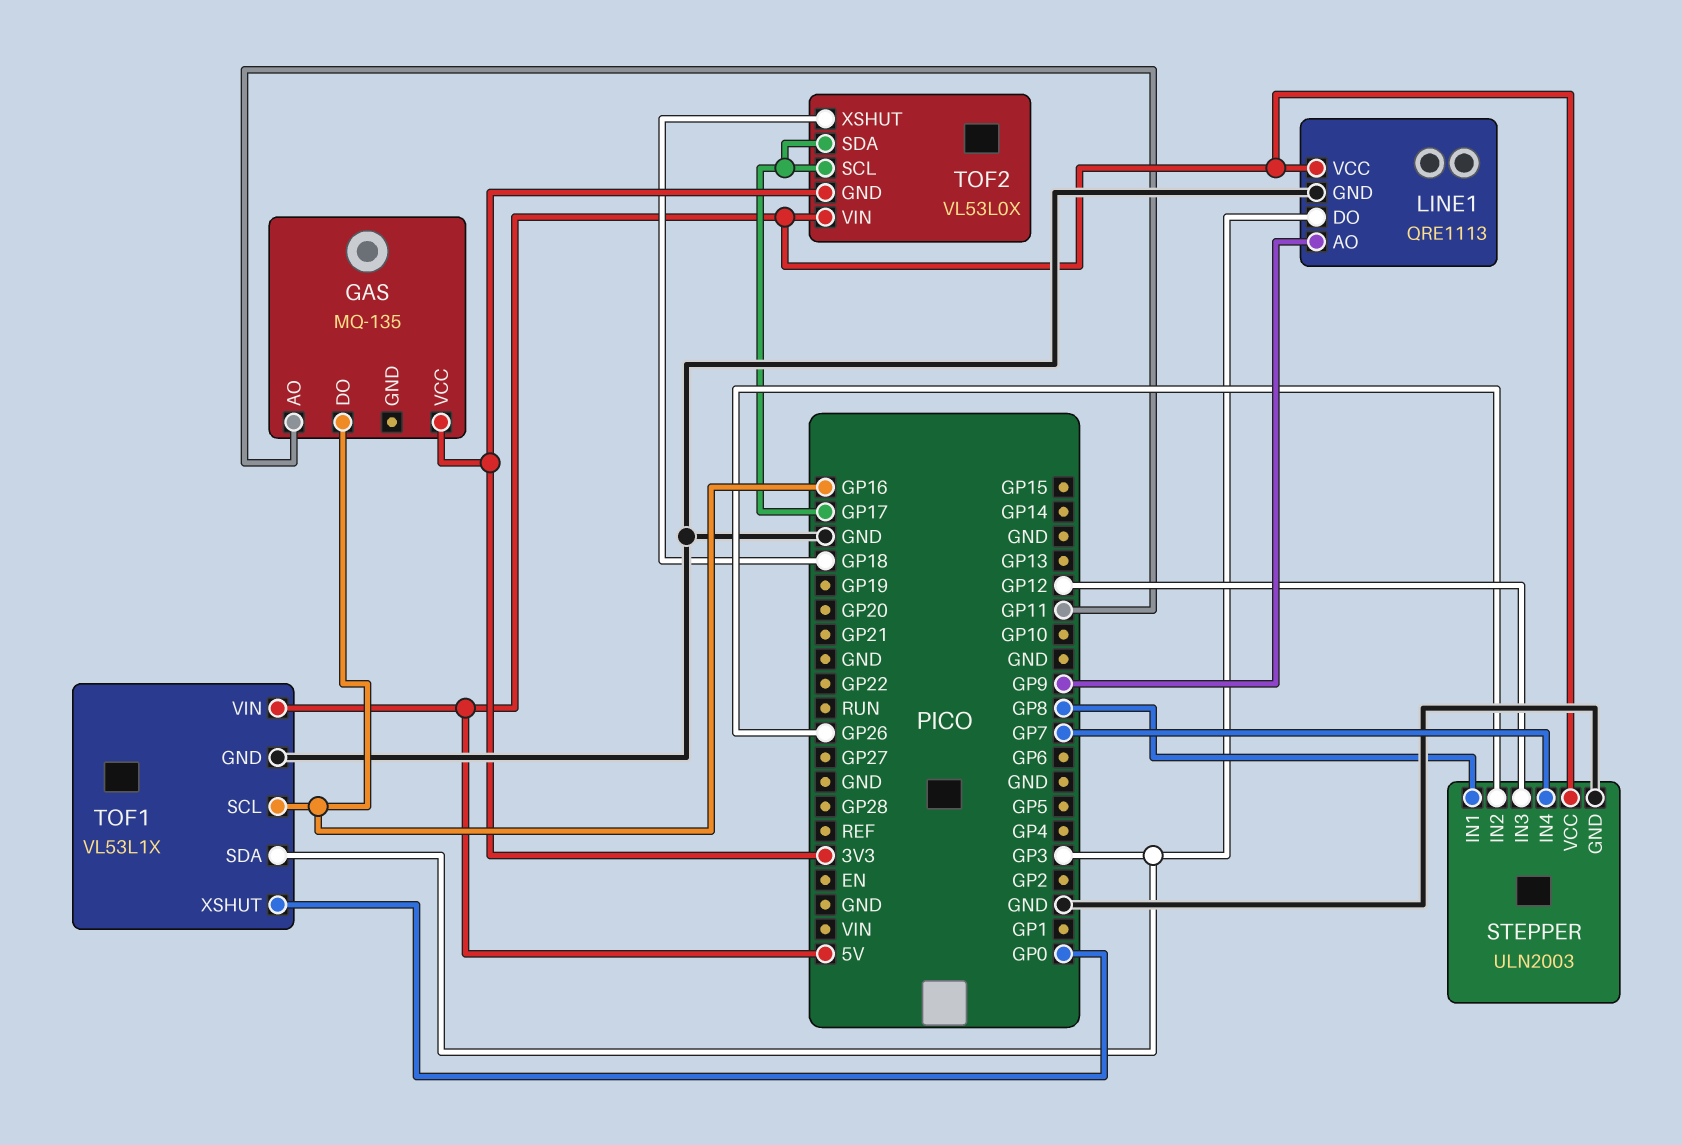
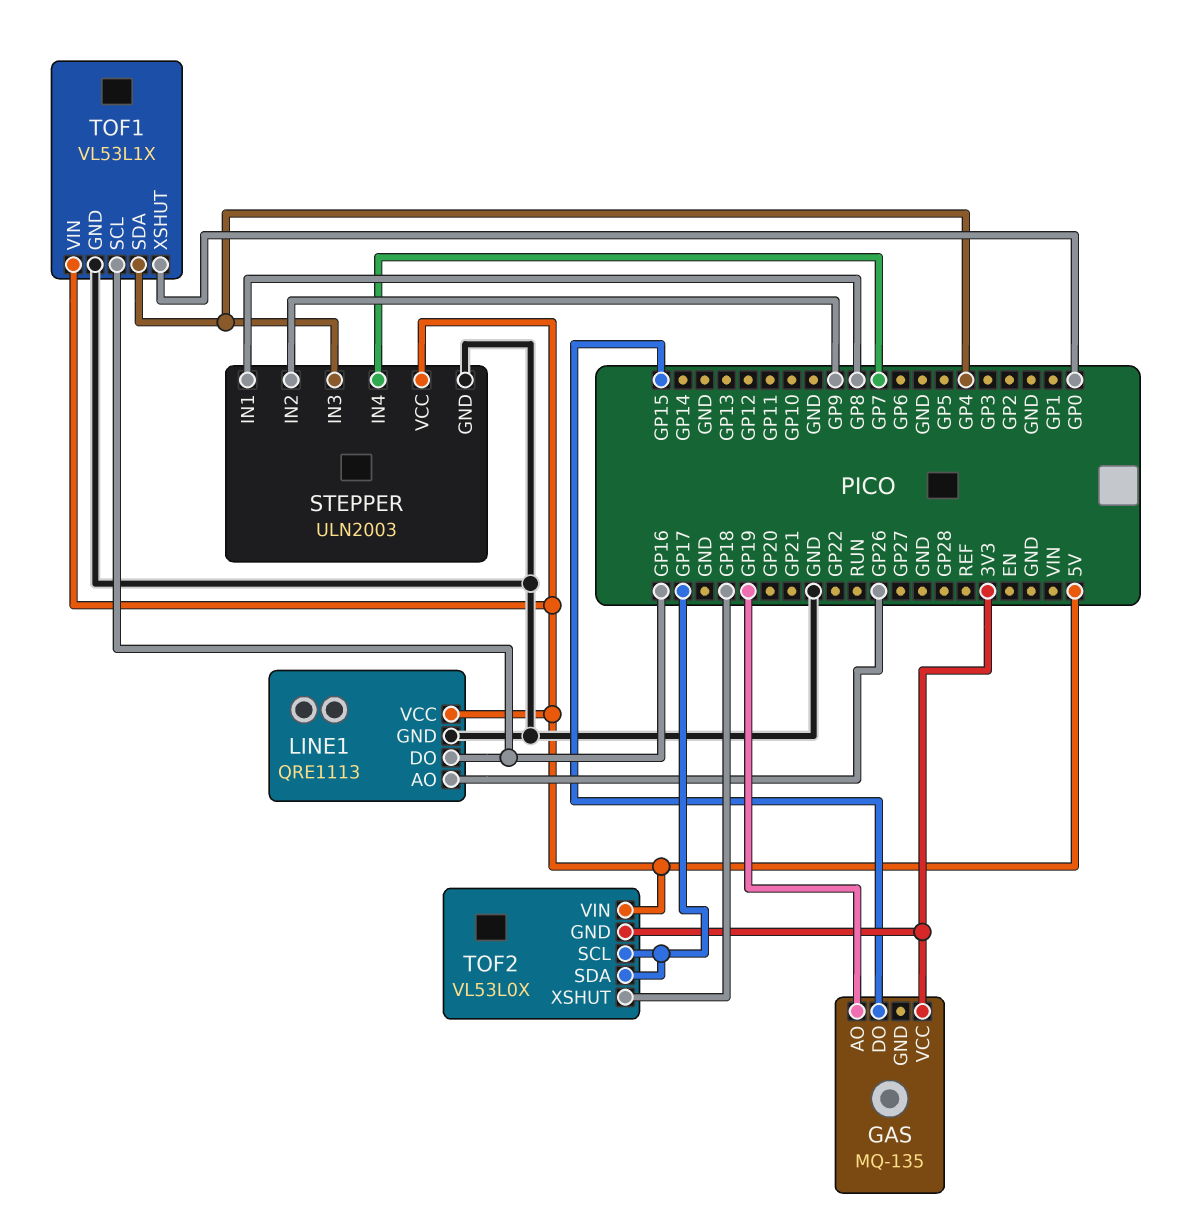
GAS pin AO: GP11 -> GP19
GAS pin DO: GP16 -> GP15
LINE1 pin AO: GP9 -> GP26
LINE1 pin DO: GP3 -> GP16
STEPPER pin IN2: GP26 -> GP9
STEPPER pin IN3: GP12 -> GP4
TOF1 pin SDA: GP3 -> GP4

